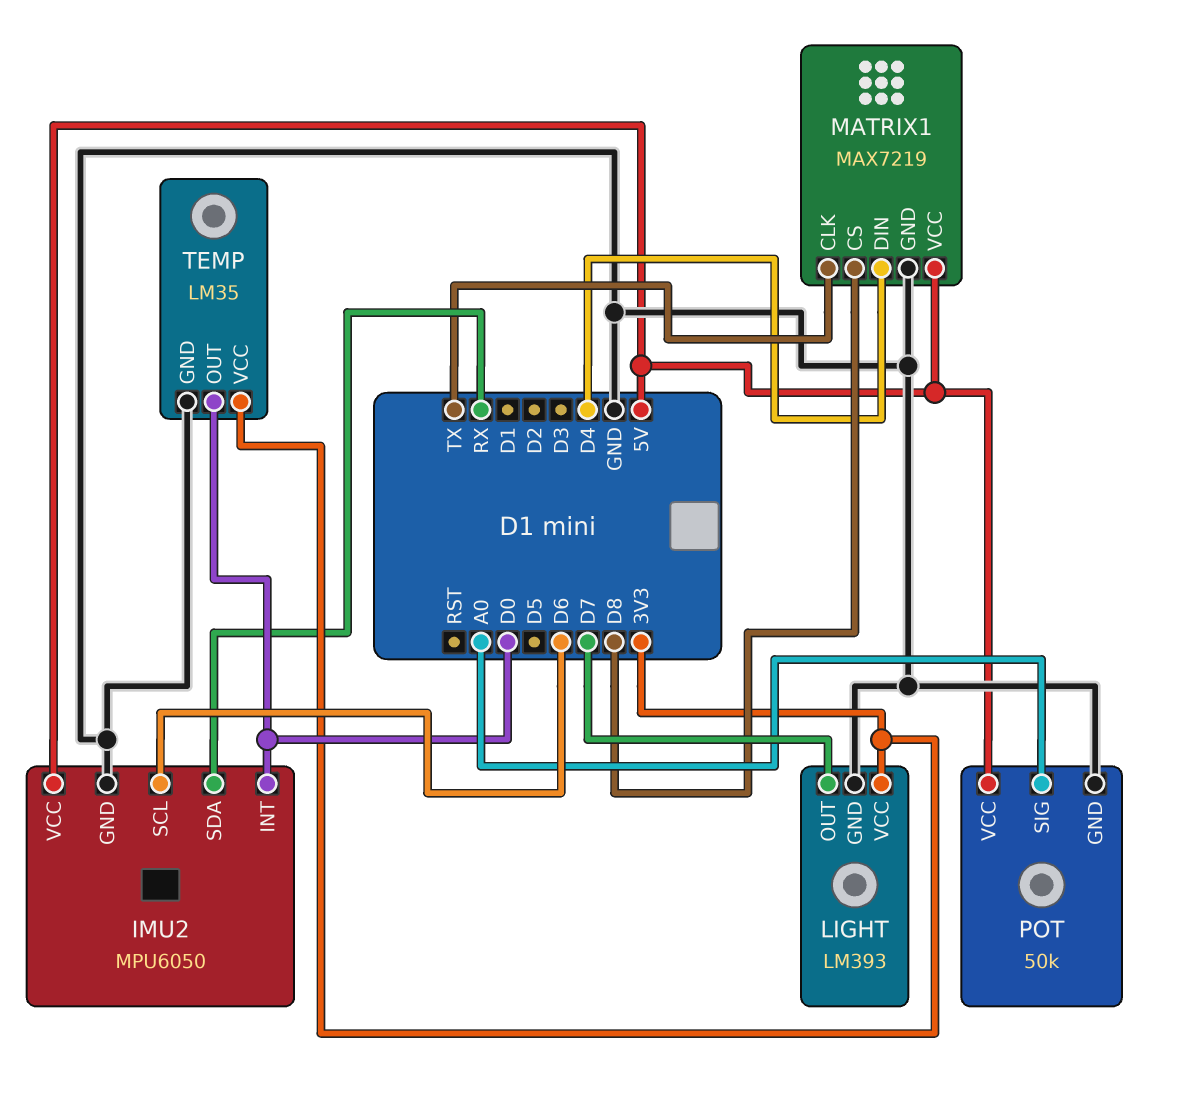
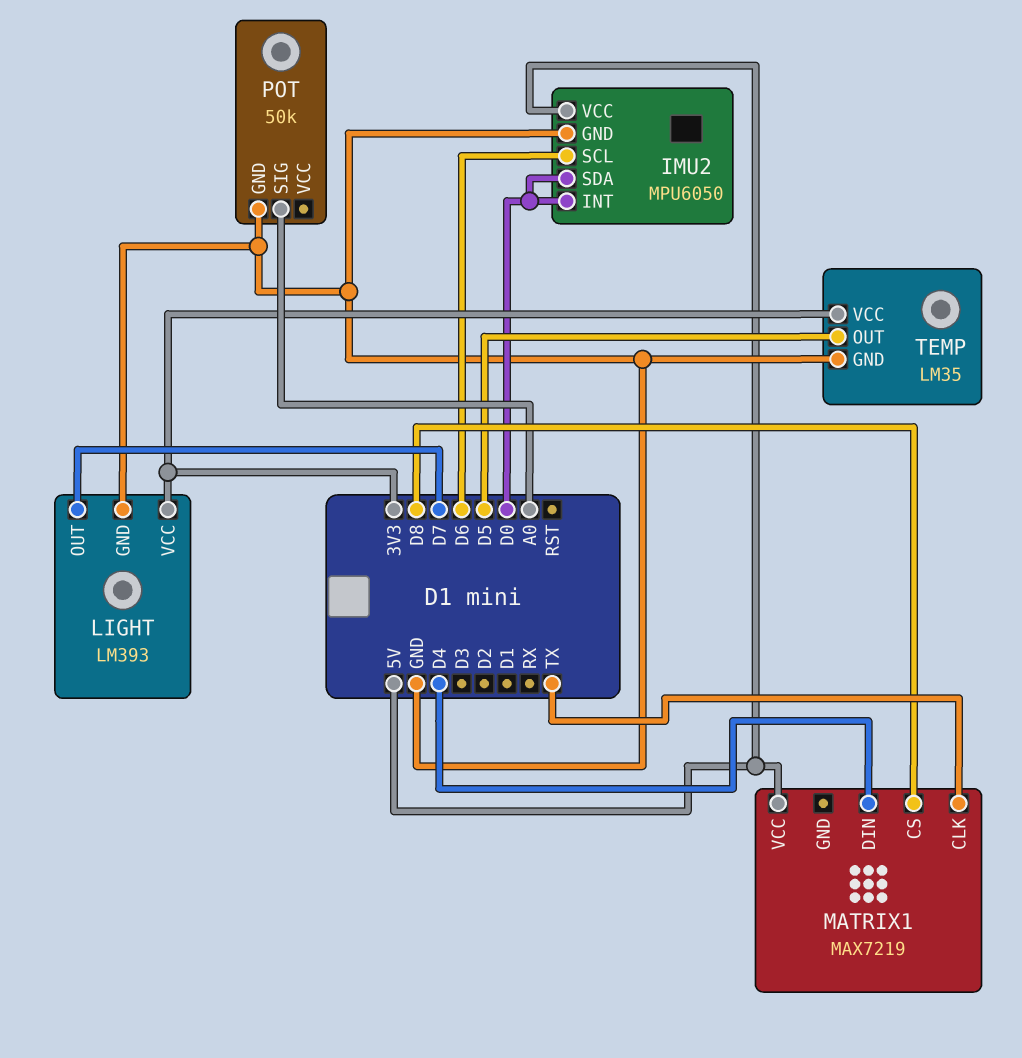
IMU2 pin SDA: RX -> D0
MATRIX1 pin GND: GND -> none
POT pin VCC: 5V -> none
TEMP pin OUT: D0 -> D5

